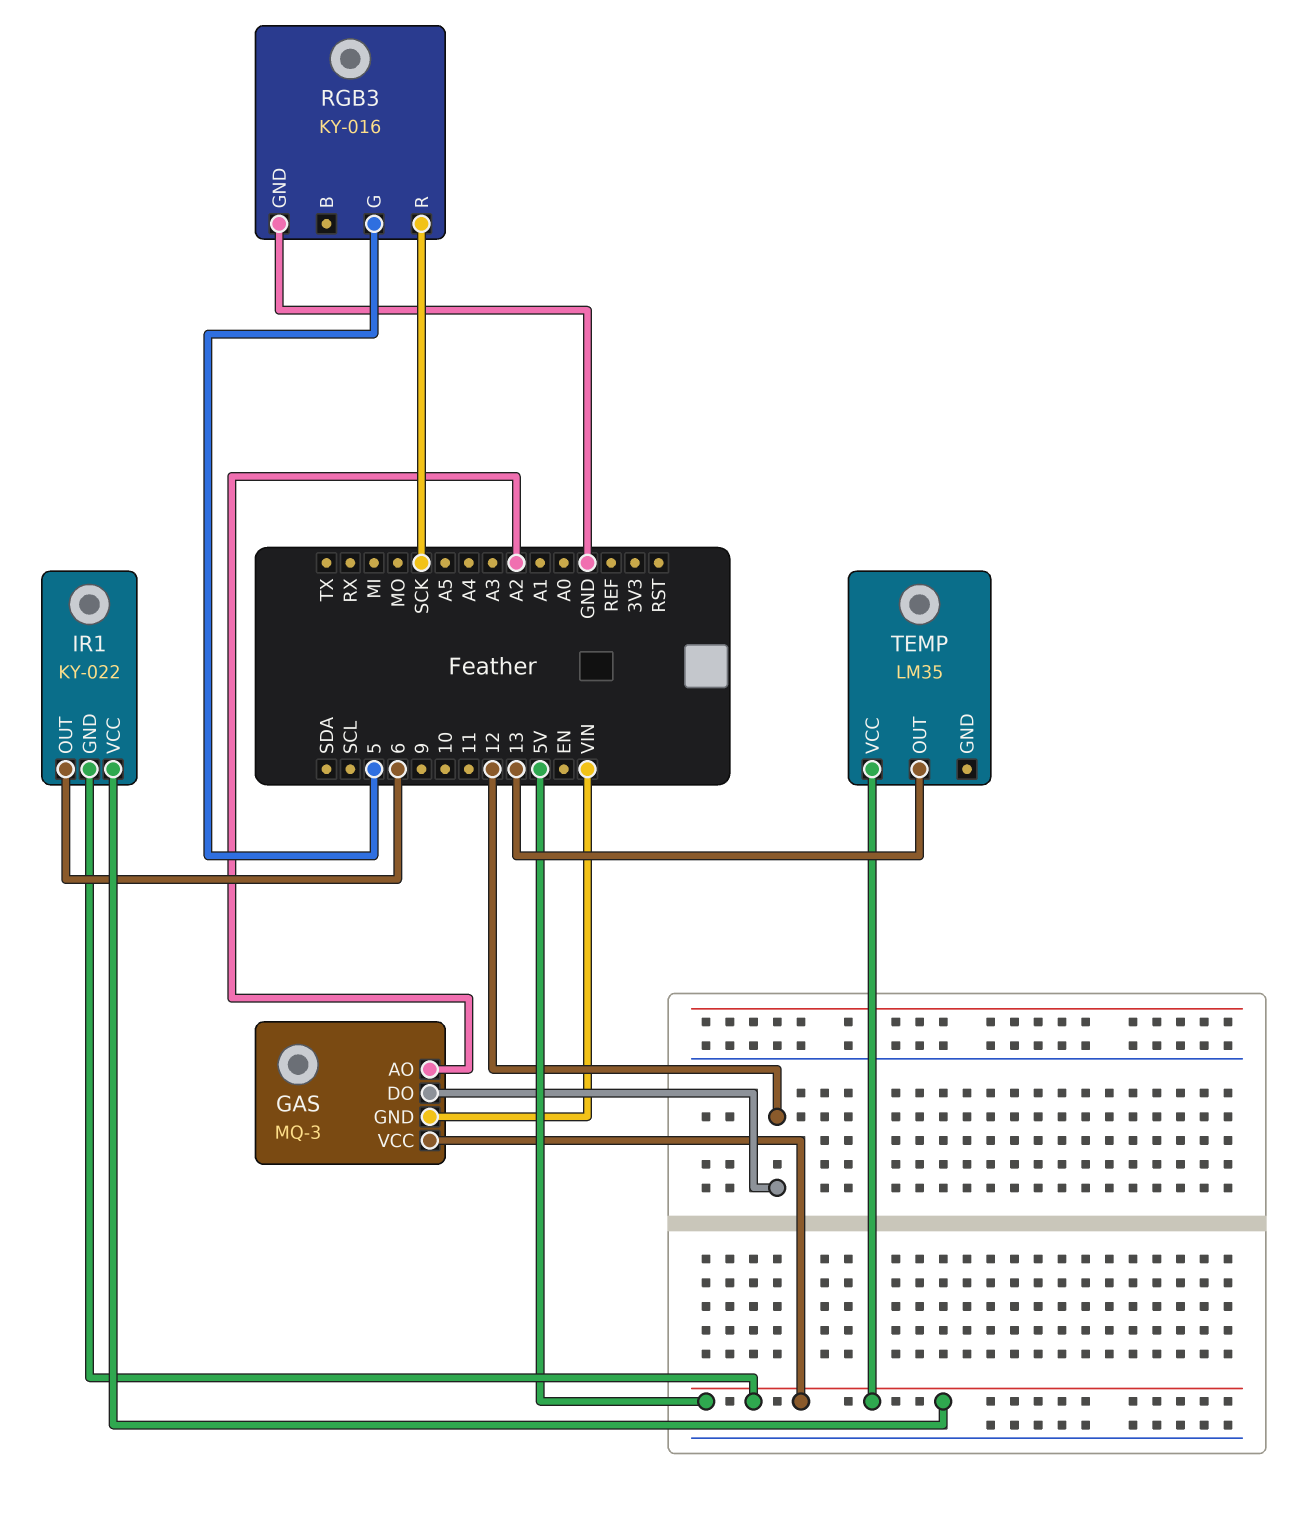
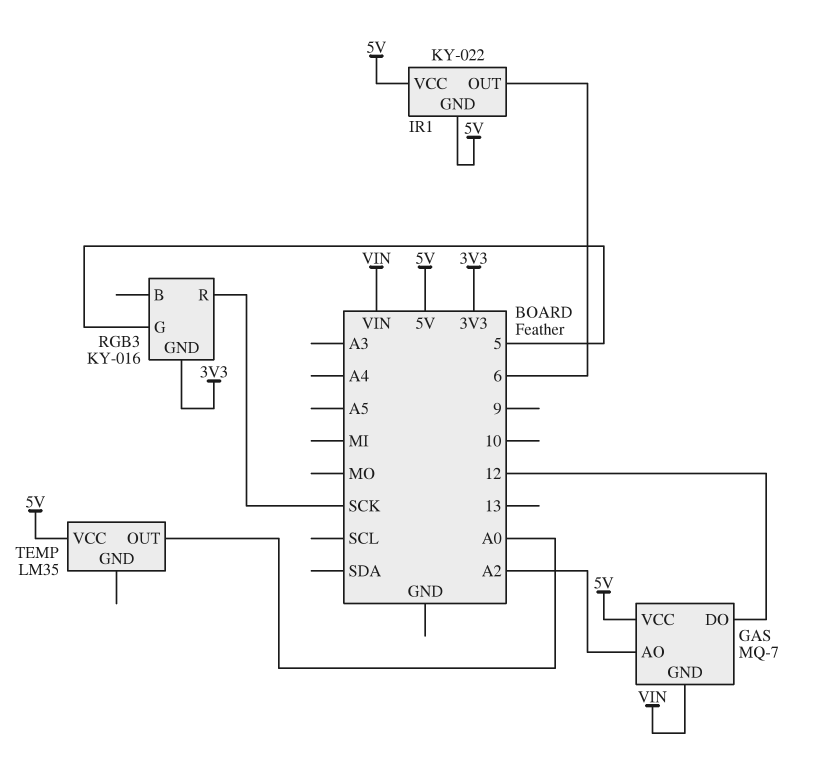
GAS: MQ-3 -> MQ-7
RGB3 pin GND: GND -> 3V3
TEMP pin OUT: 13 -> A0

